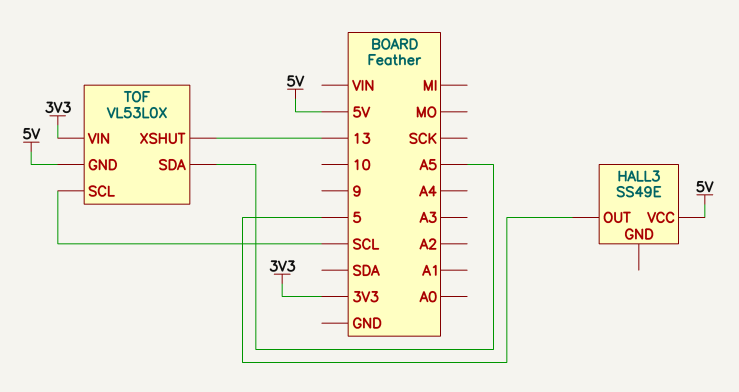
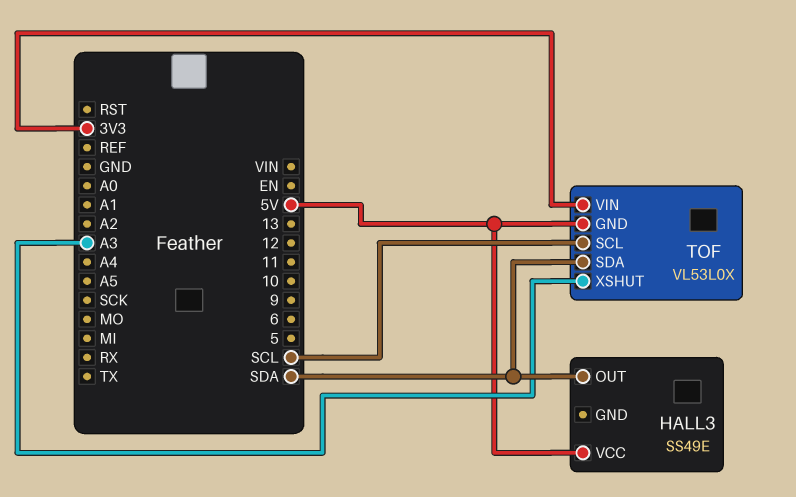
HALL3 pin OUT: 5 -> SDA
TOF pin SDA: A5 -> SDA
TOF pin XSHUT: 13 -> A3

